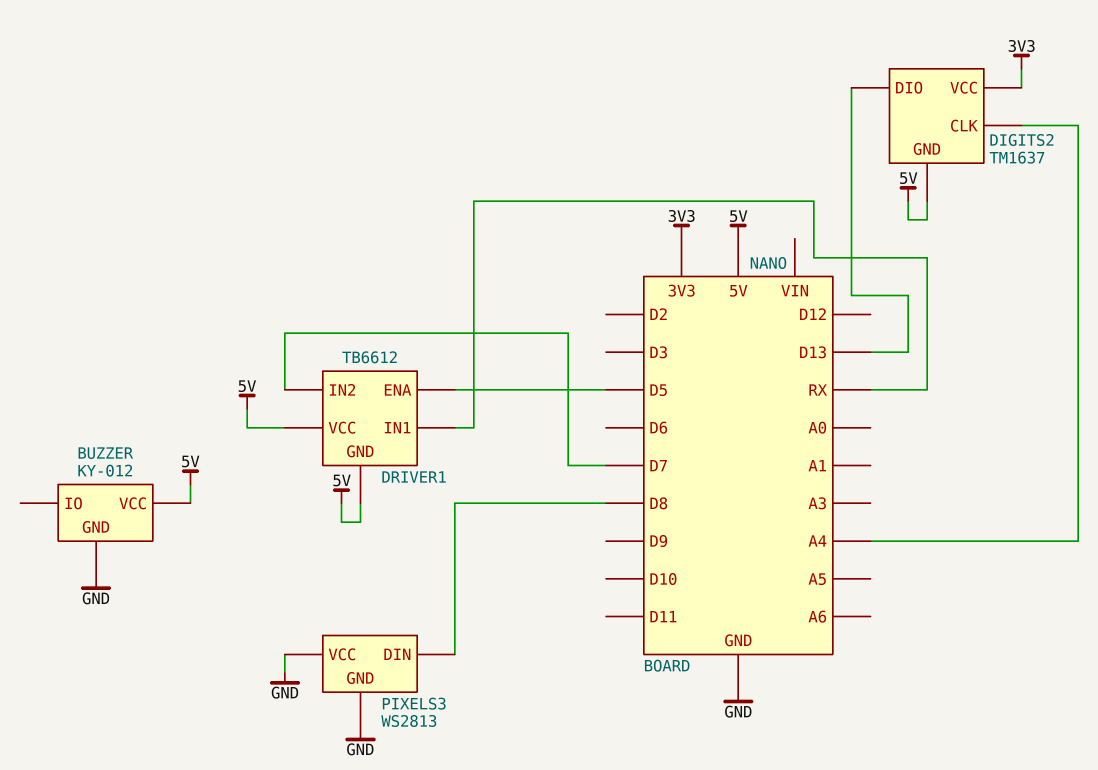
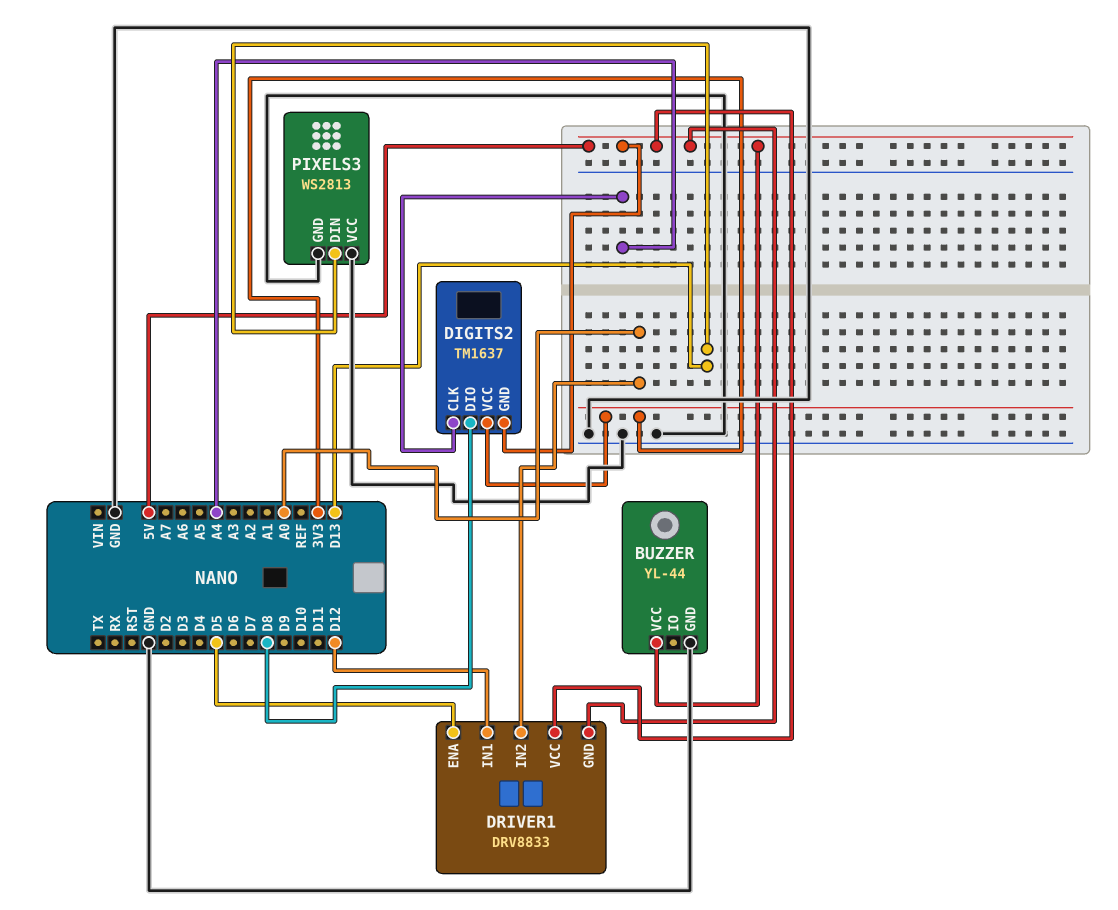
BUZZER: KY-012 -> YL-44
DIGITS2 pin DIO: D13 -> D8
DRIVER1: TB6612 -> DRV8833
DRIVER1 pin IN1: RX -> D12
DRIVER1 pin IN2: D7 -> A0
PIXELS3 pin DIN: D8 -> D13

